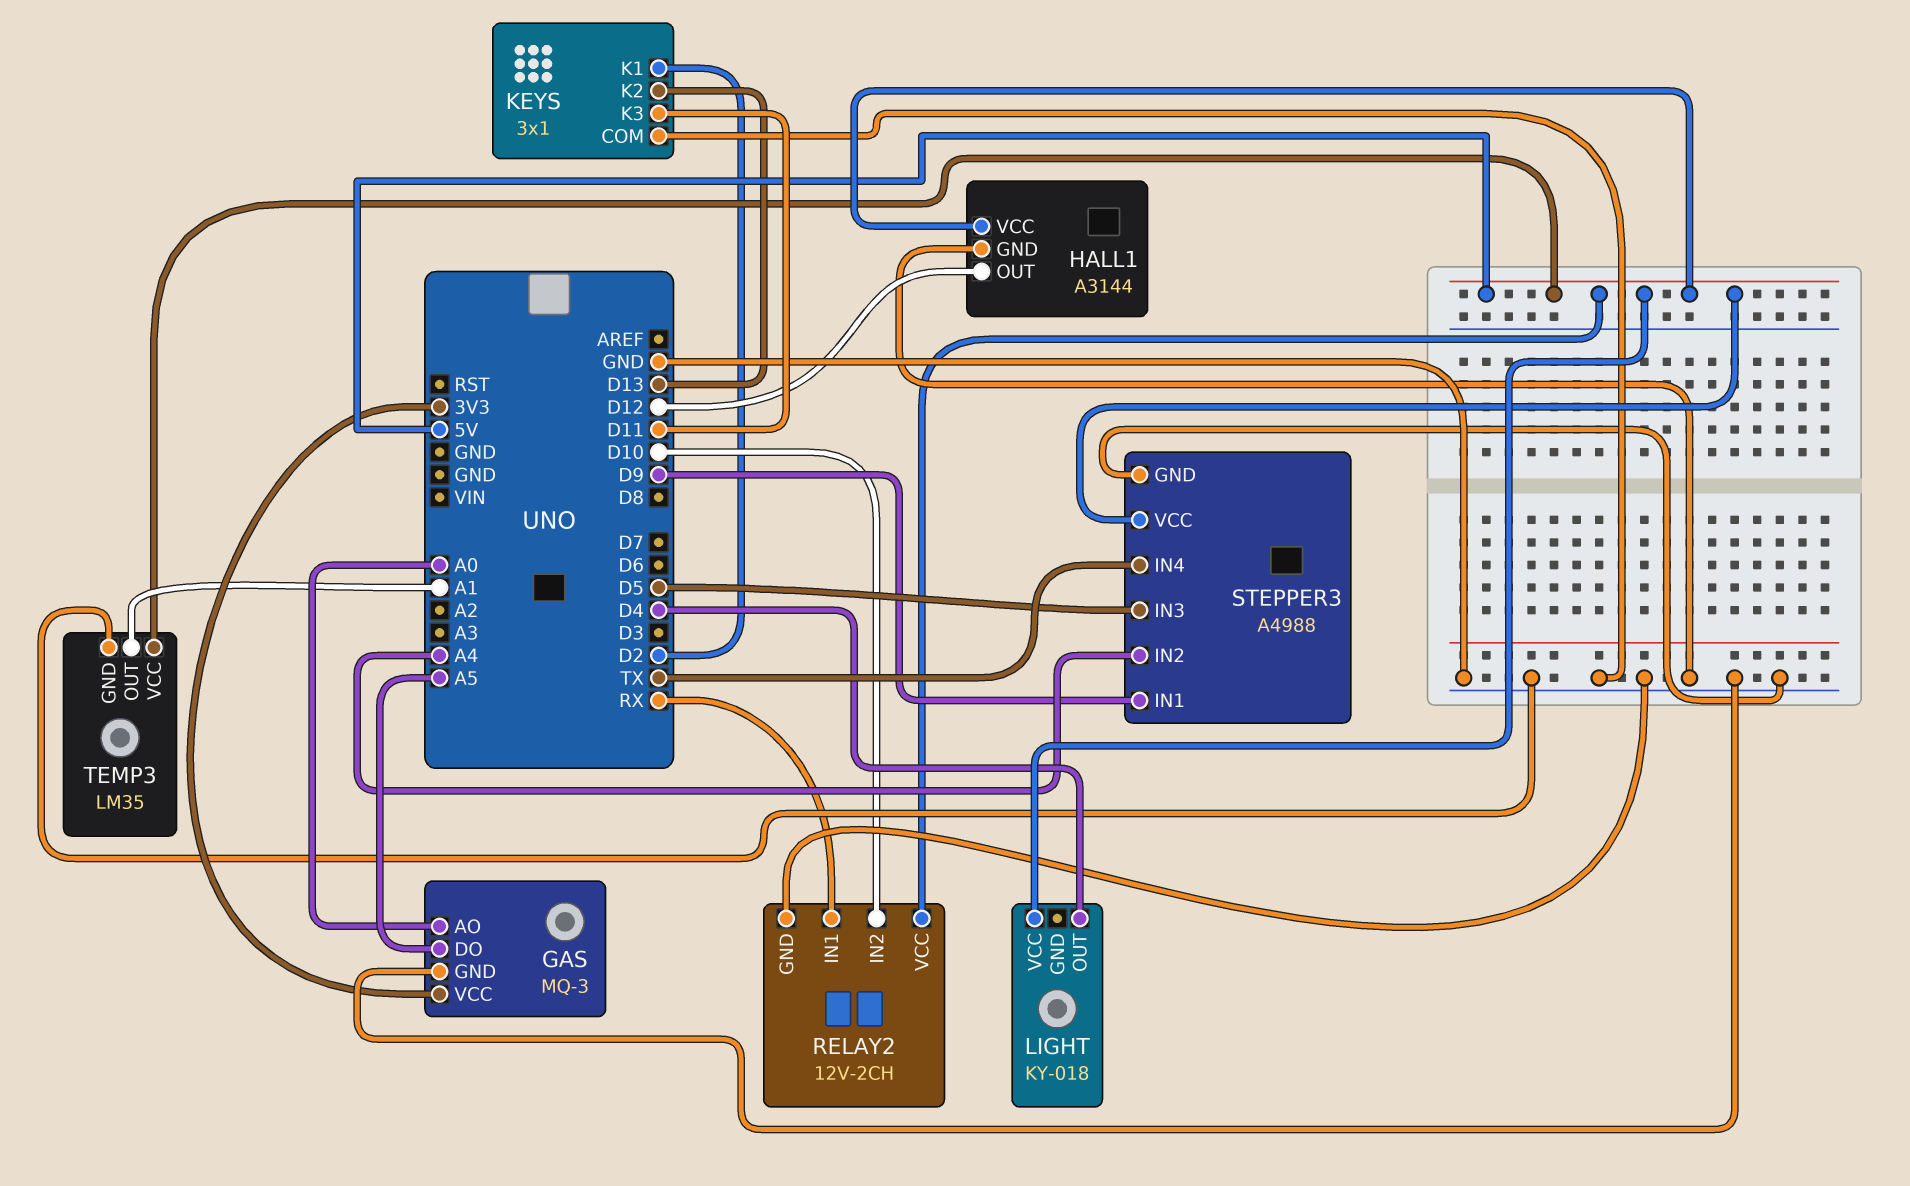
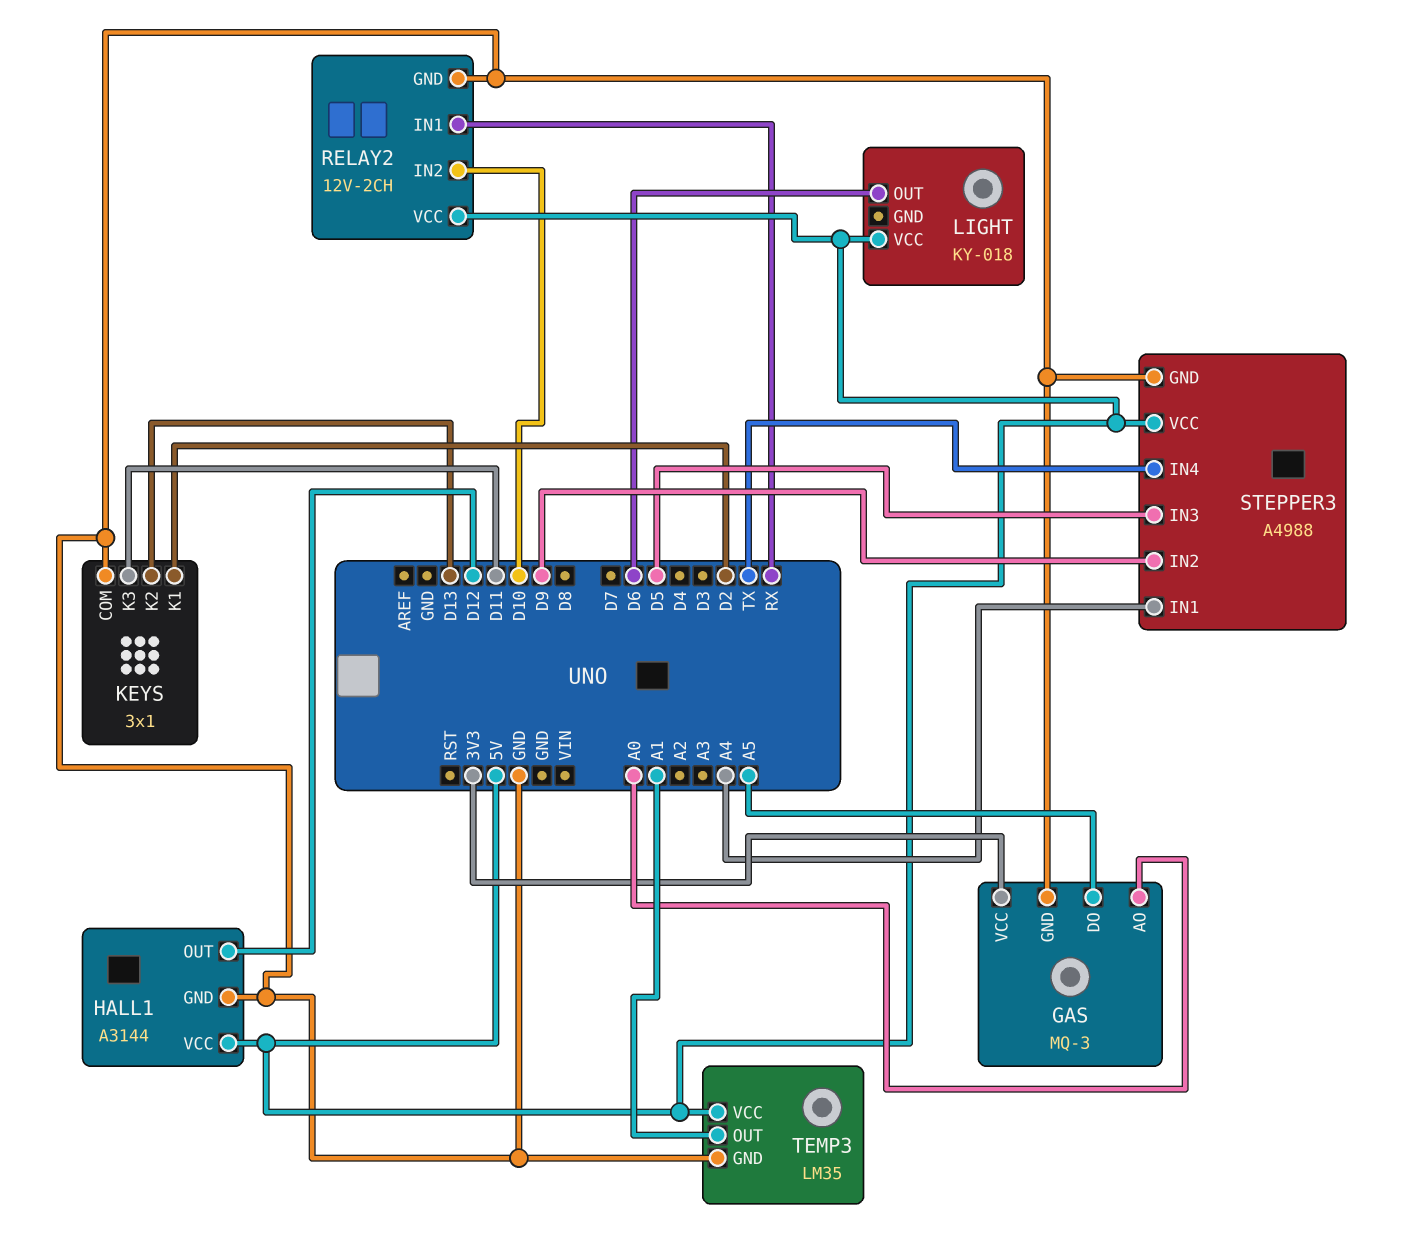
LIGHT pin OUT: D4 -> D6
STEPPER3 pin IN1: D9 -> A4
STEPPER3 pin IN2: A4 -> D9

